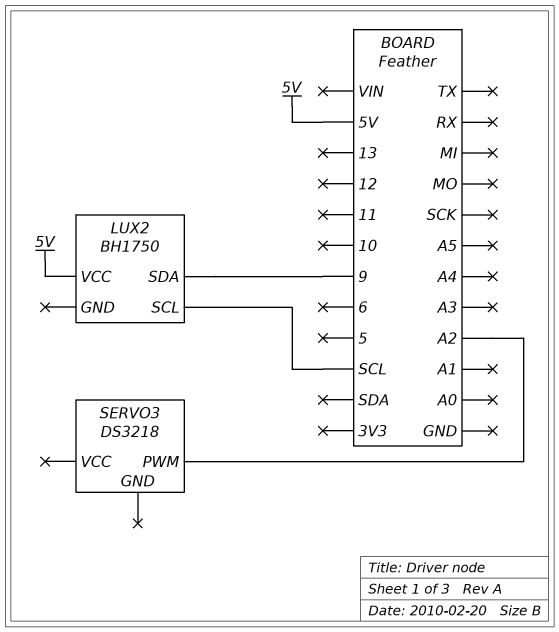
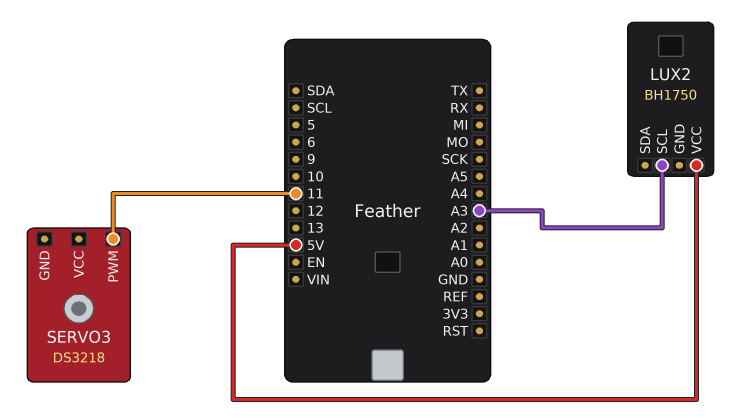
LUX2 pin SCL: SCL -> A3
LUX2 pin SDA: 9 -> none
SERVO3 pin PWM: A2 -> 11

